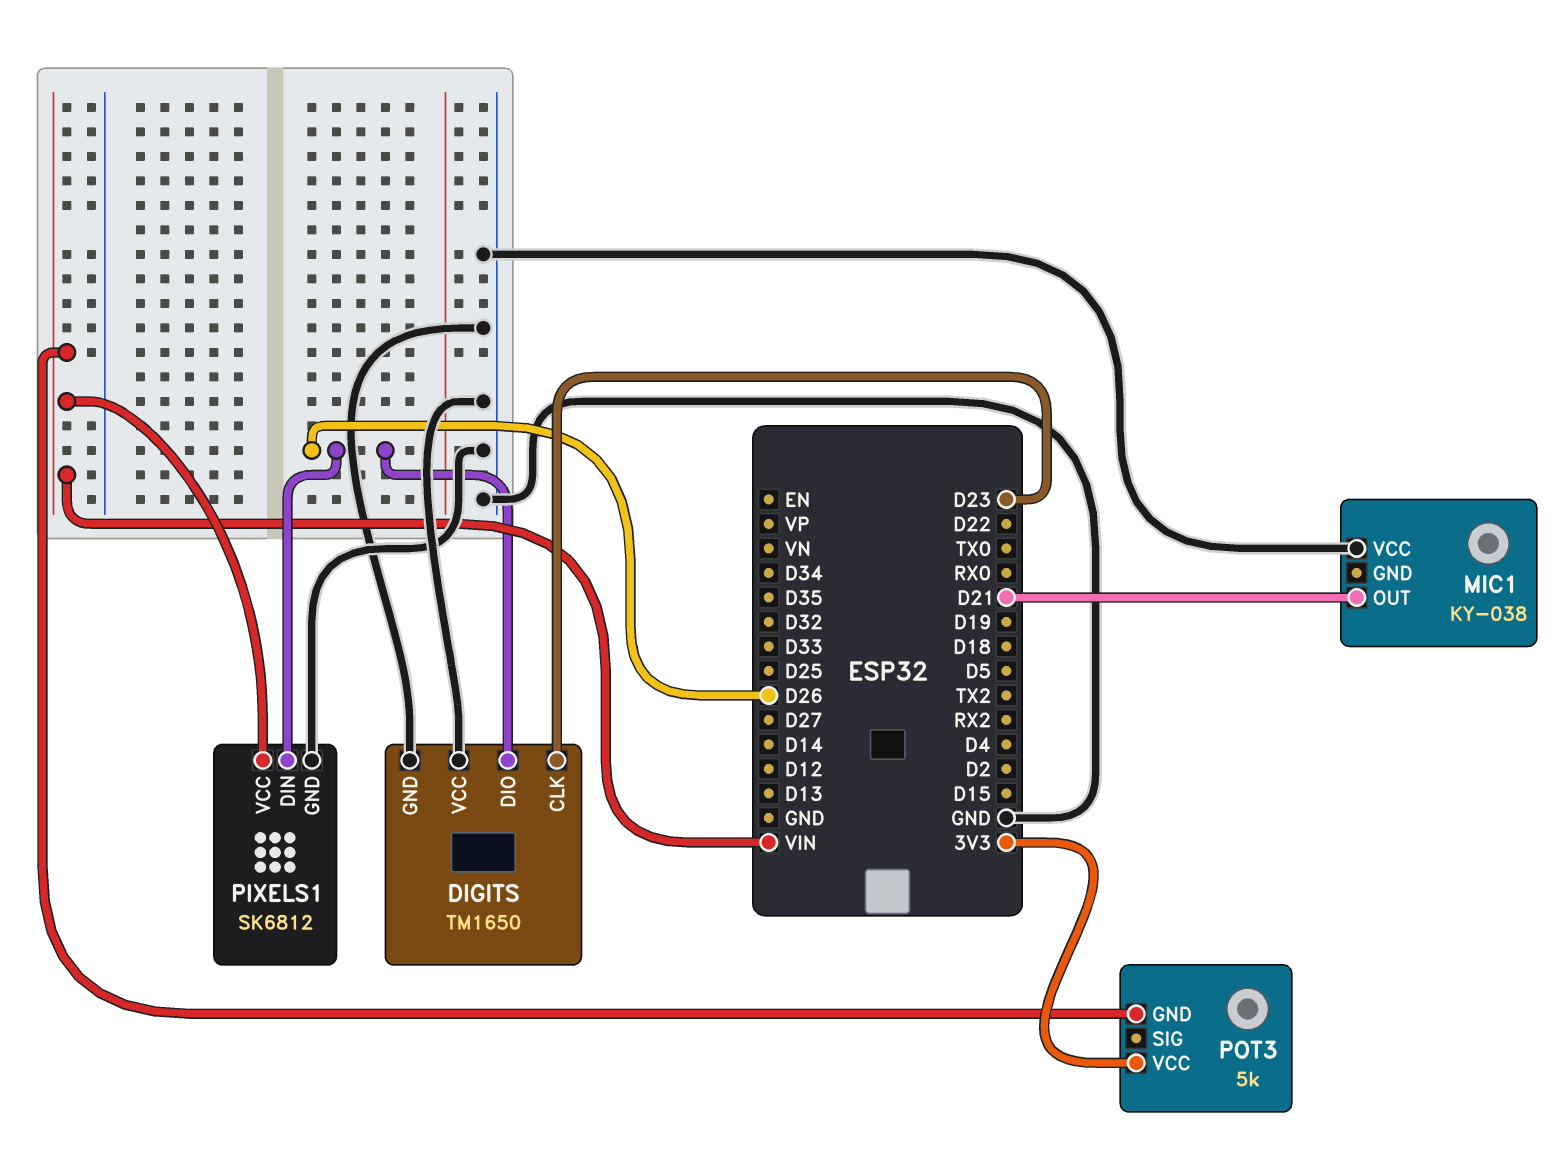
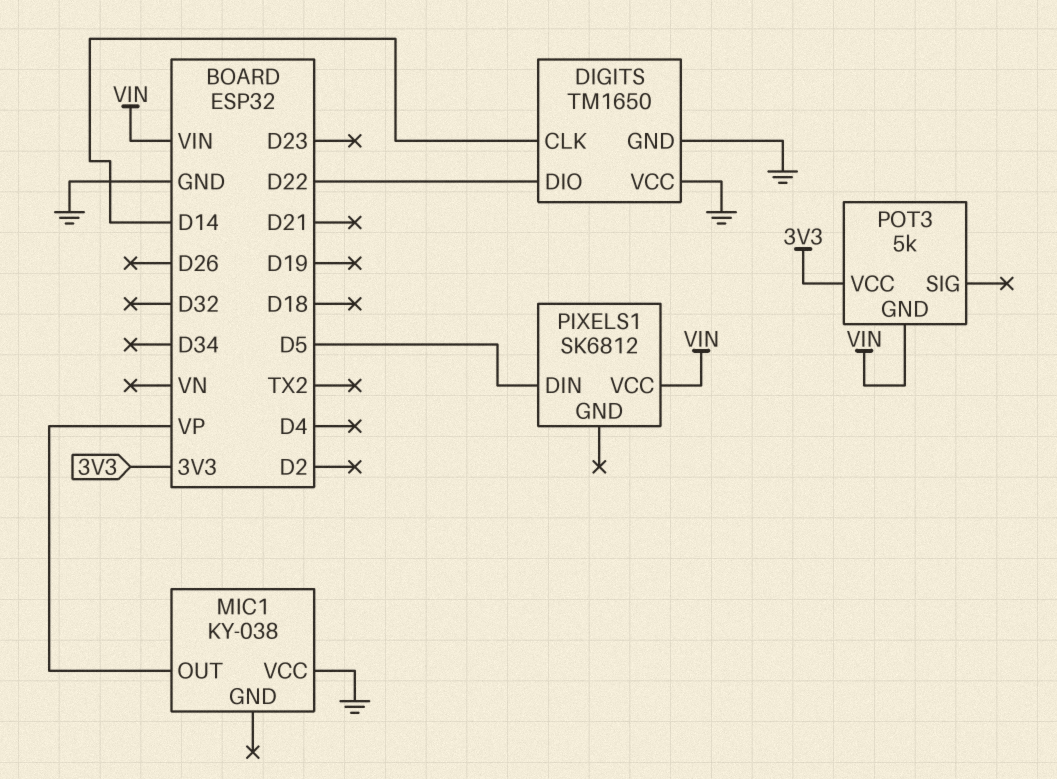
DIGITS pin CLK: D23 -> D14
DIGITS pin DIO: D26 -> D22
MIC1 pin OUT: D21 -> VP
PIXELS1 pin DIN: D26 -> D5
PIXELS1 pin GND: GND -> none

